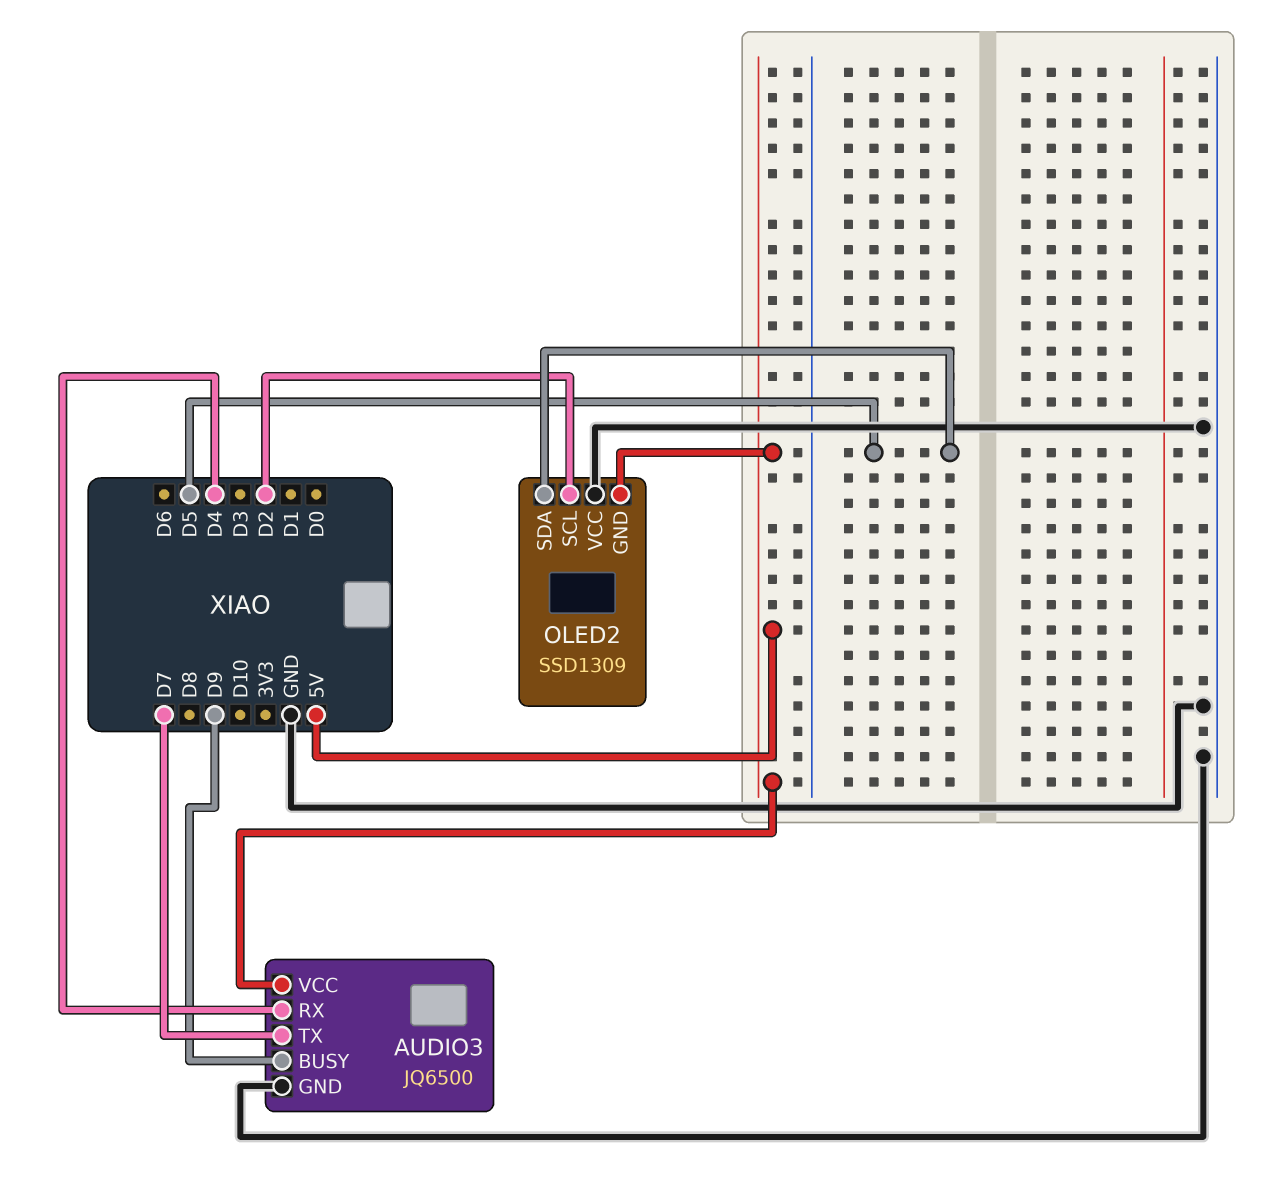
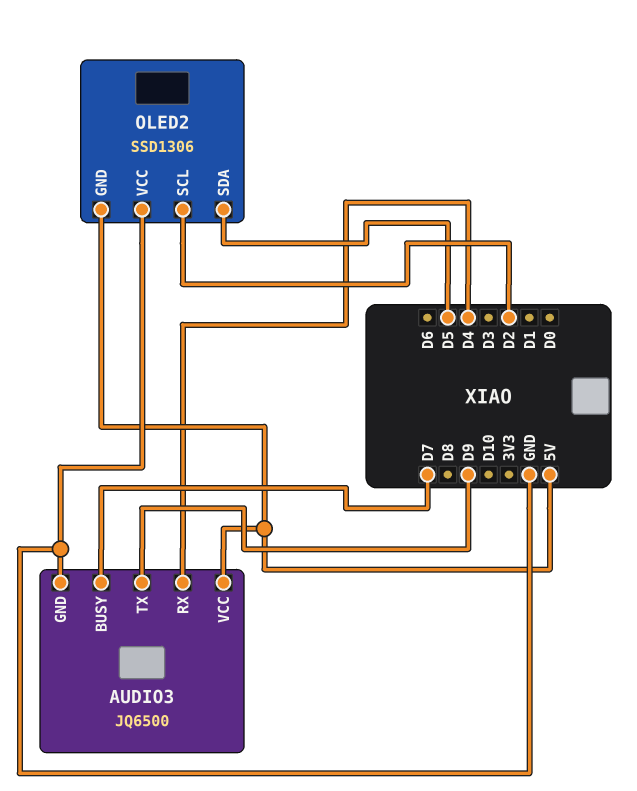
AUDIO3 pin BUSY: D9 -> D7
AUDIO3 pin TX: D7 -> D9
OLED2: SSD1309 -> SSD1306

